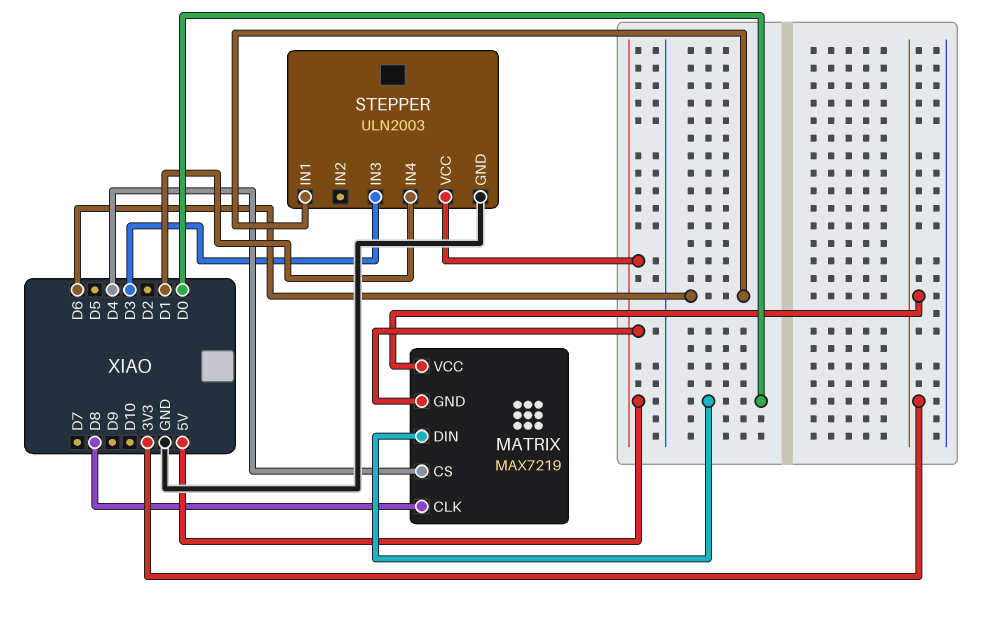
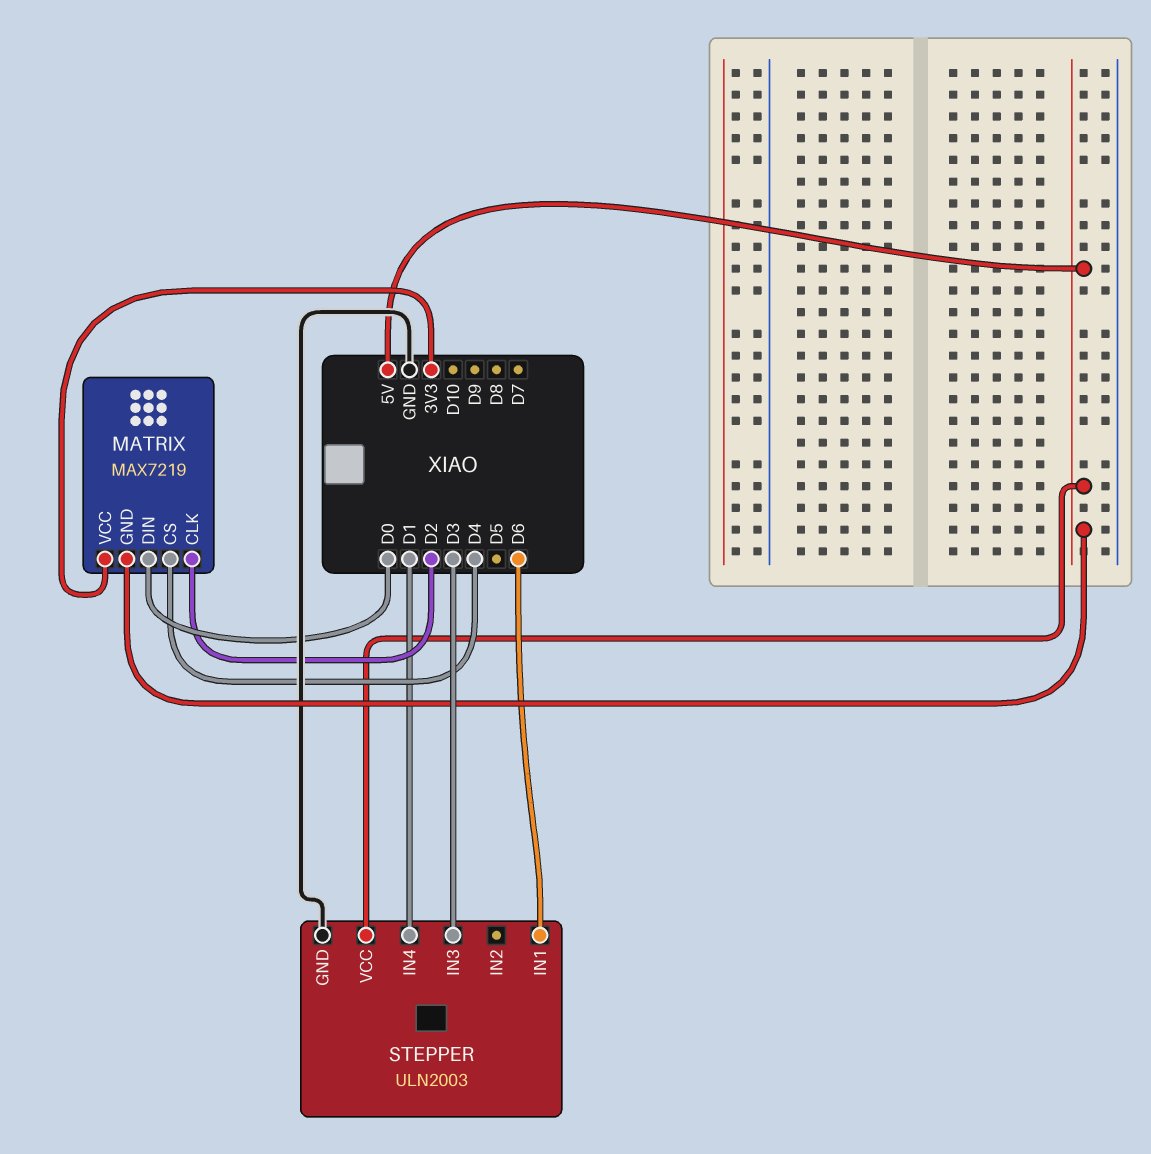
MATRIX pin CLK: D8 -> D2

